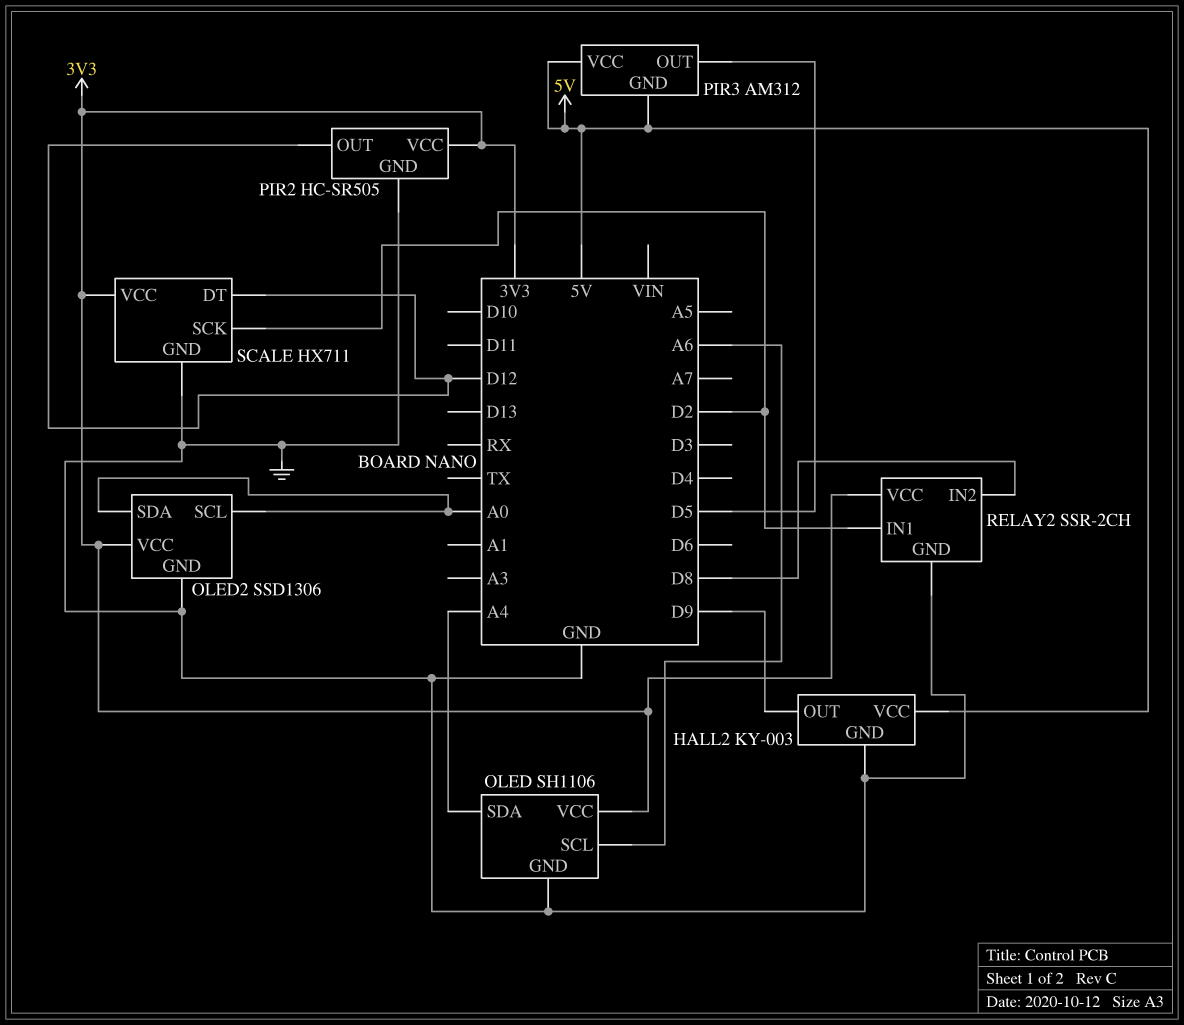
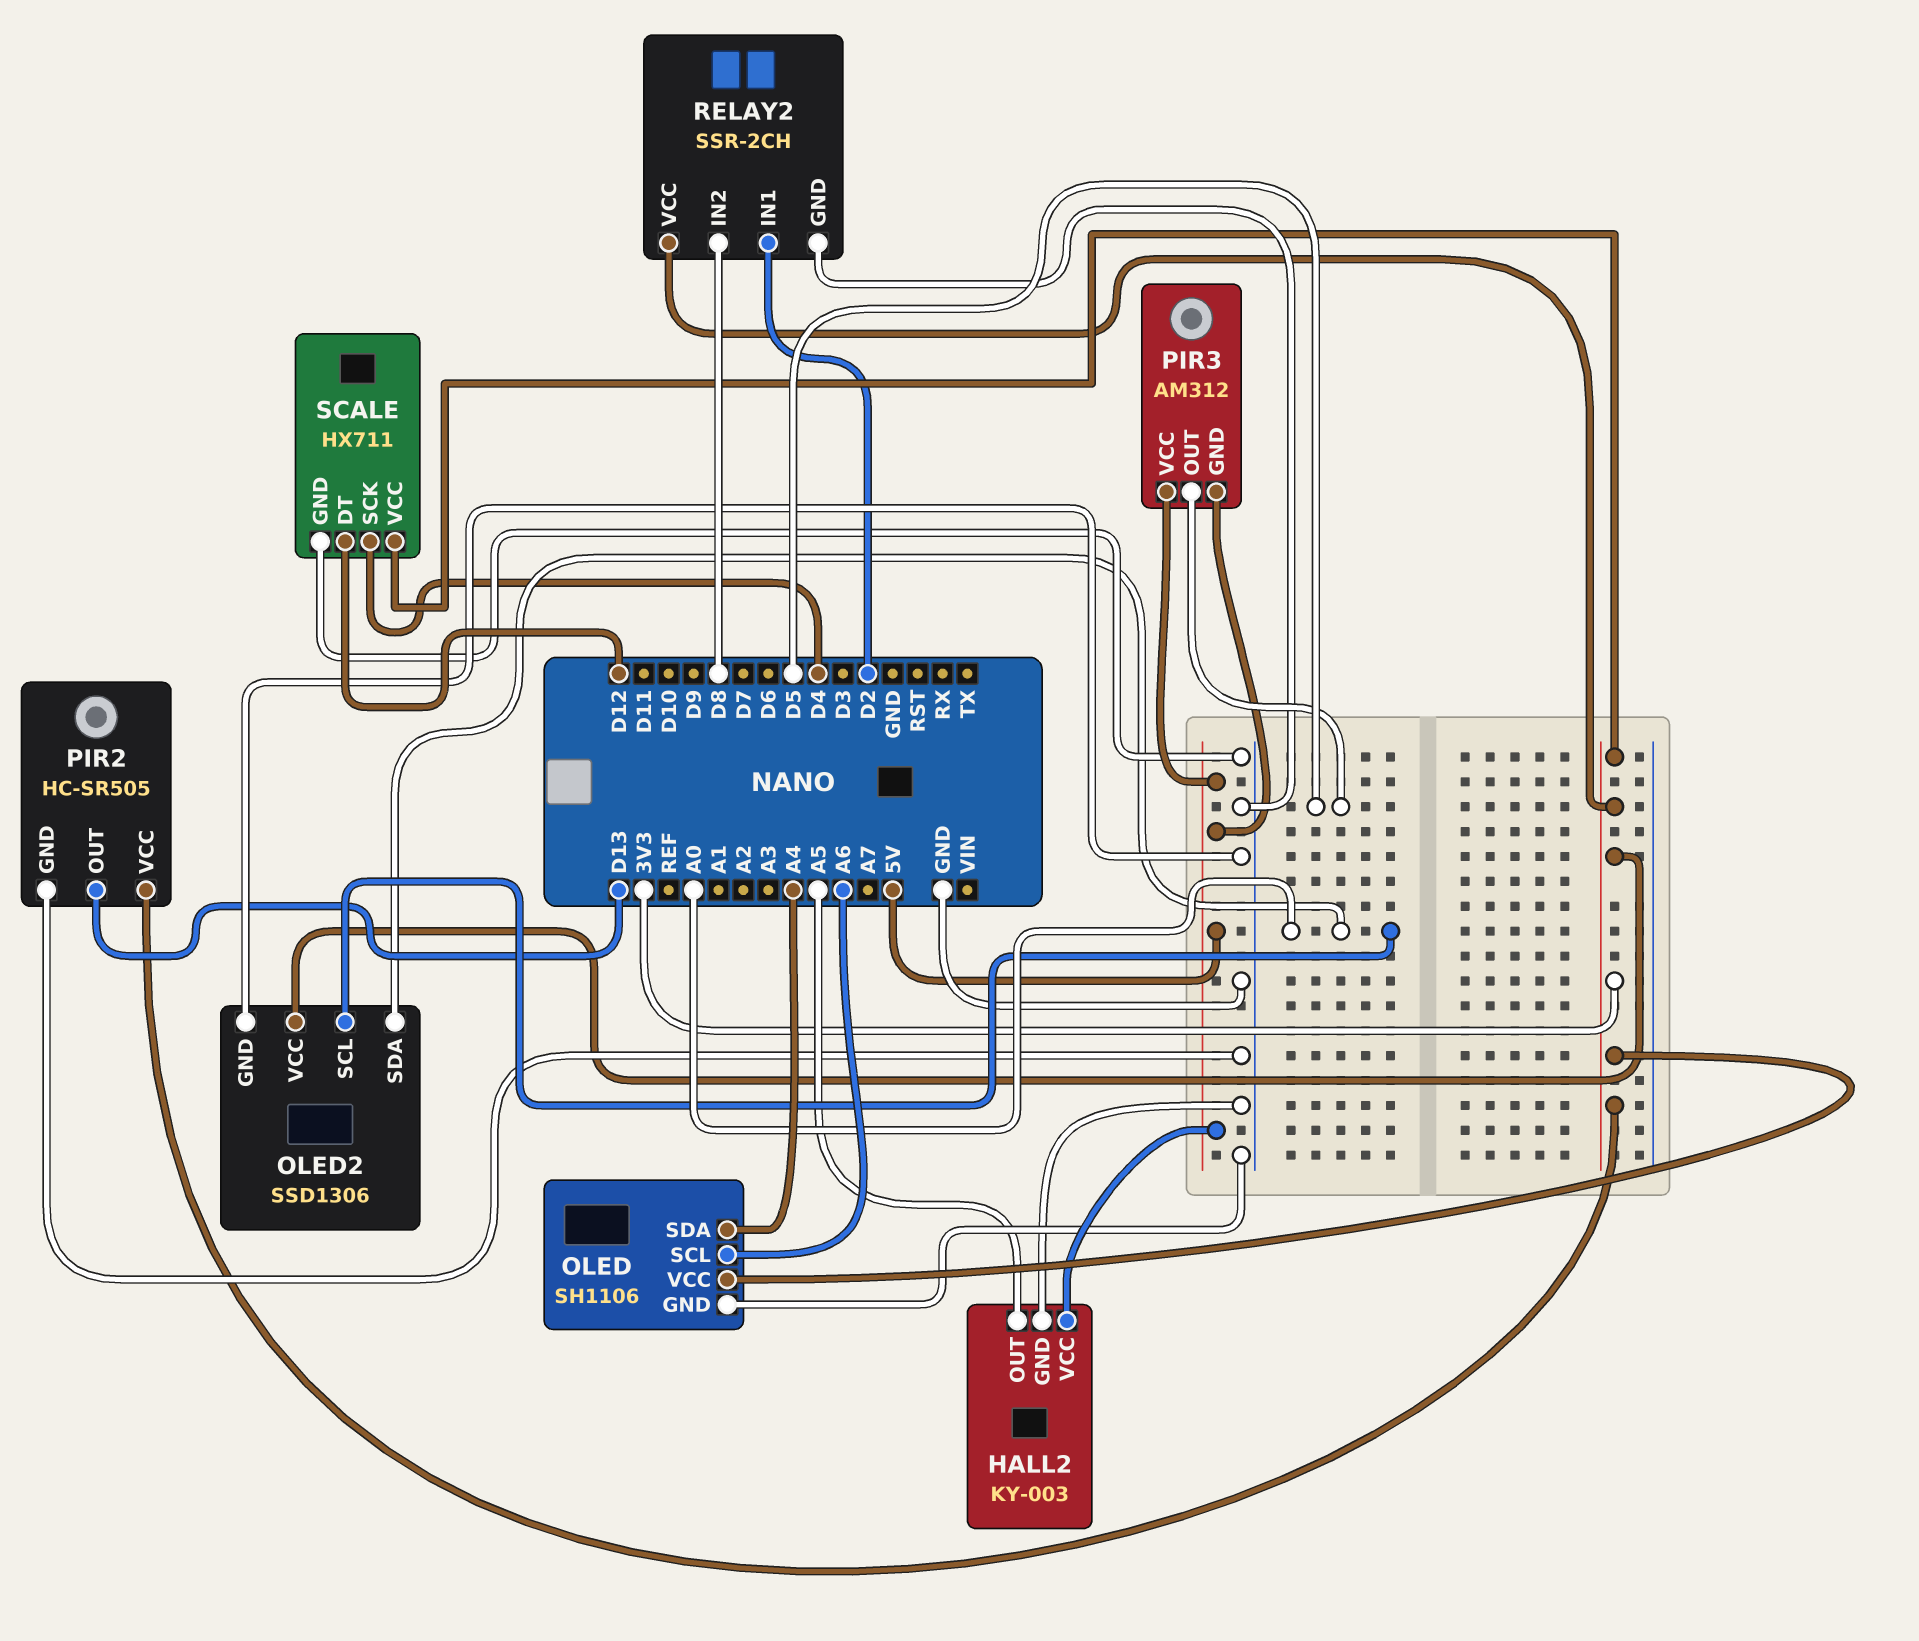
HALL2 pin OUT: D9 -> A5
PIR2 pin OUT: D12 -> D13
SCALE pin SCK: D2 -> D4

